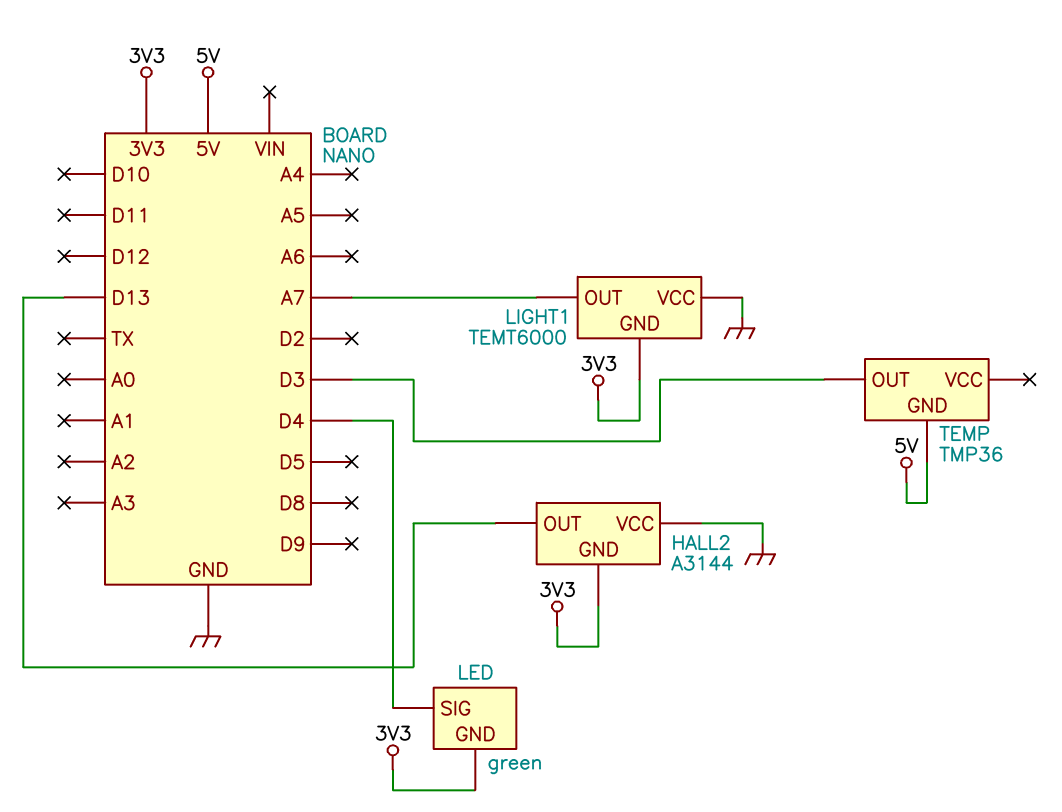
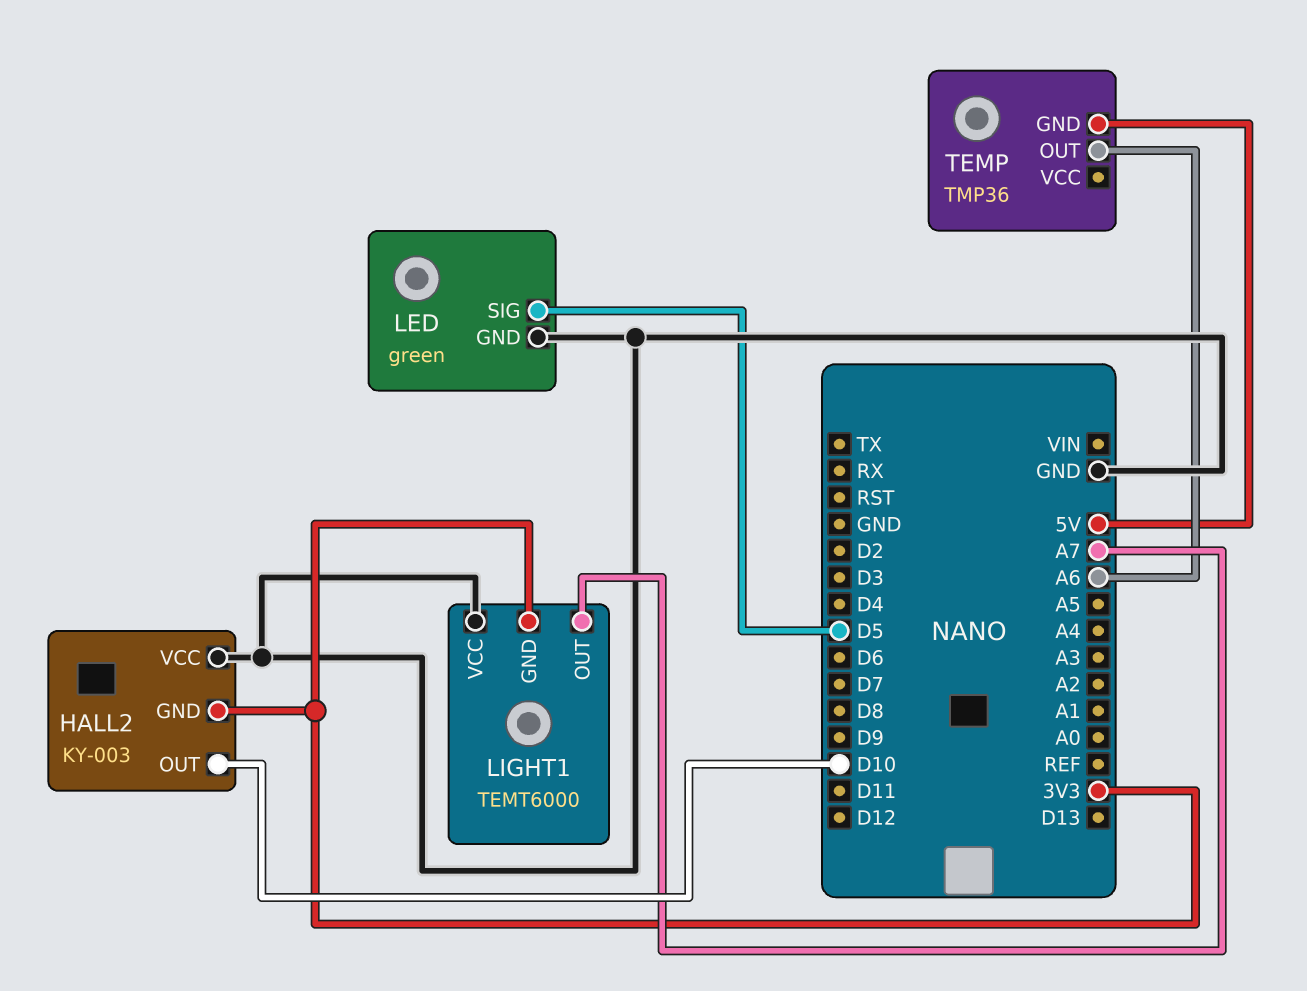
HALL2: A3144 -> KY-003
HALL2 pin OUT: D13 -> D10
LED pin GND: 3V3 -> GND
LED pin SIG: D4 -> D5
TEMP pin OUT: D3 -> A6

